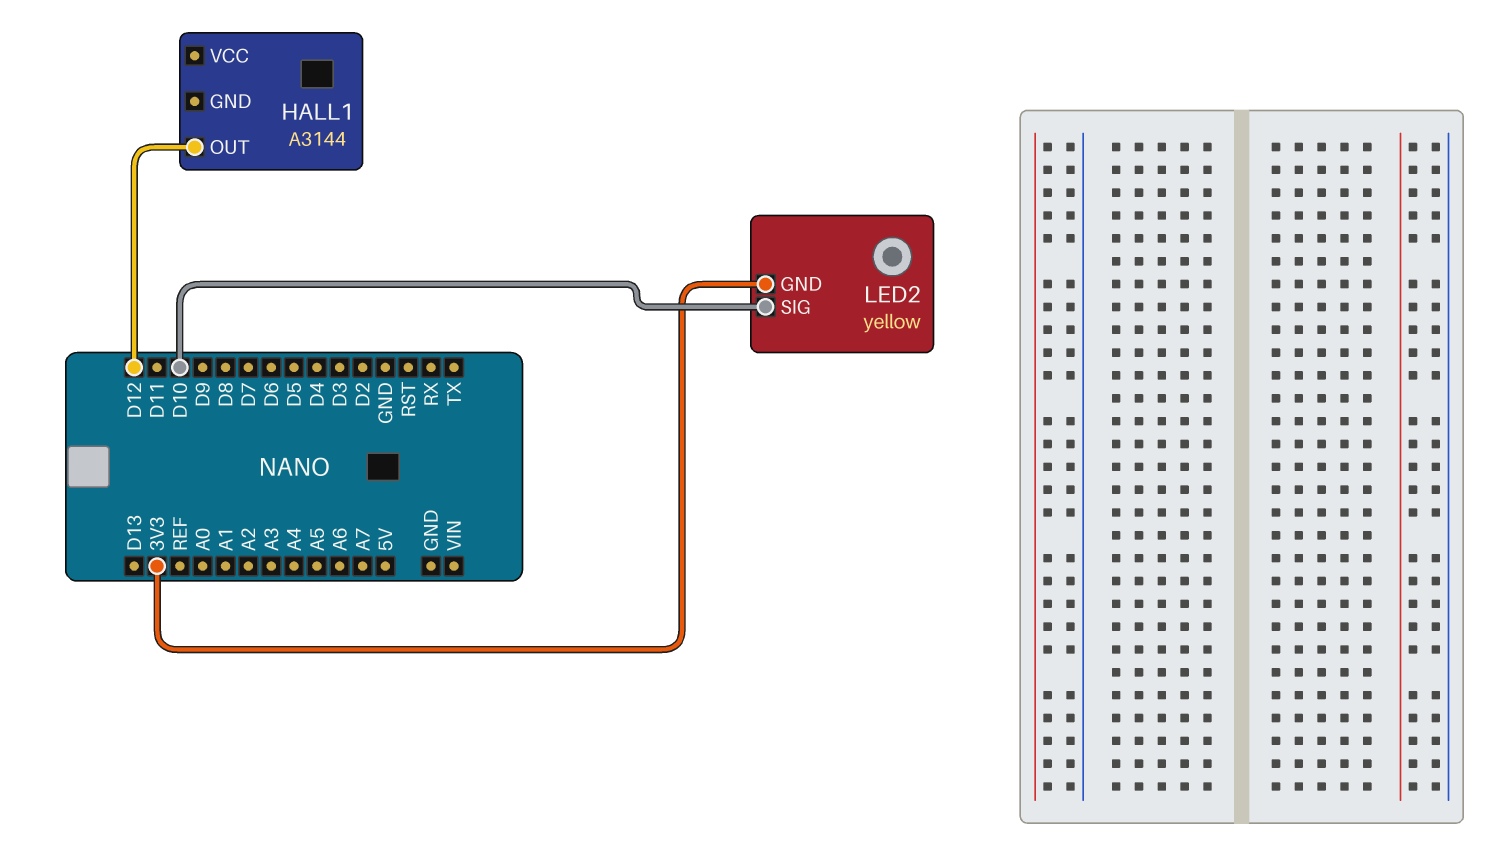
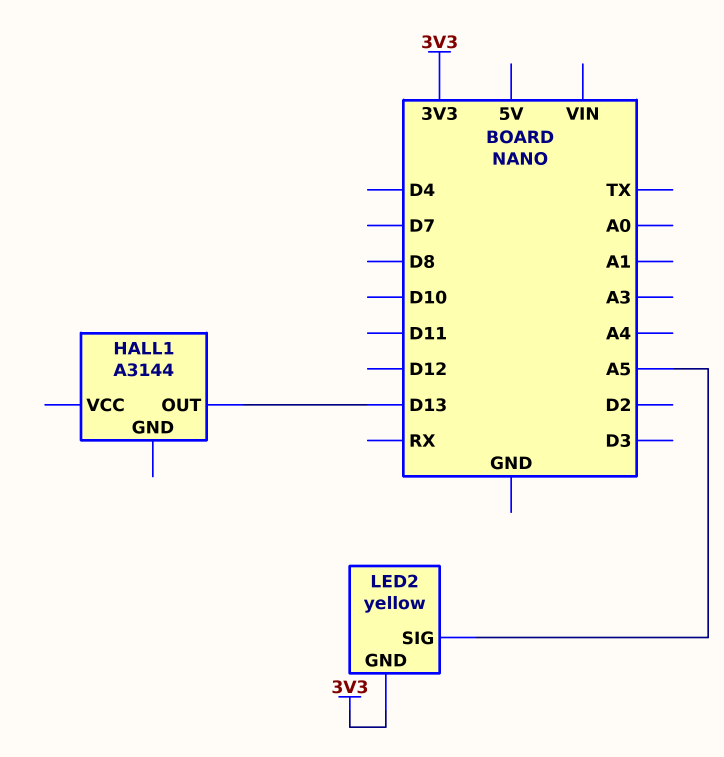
HALL1 pin OUT: D12 -> D13
LED2 pin SIG: D10 -> A5

